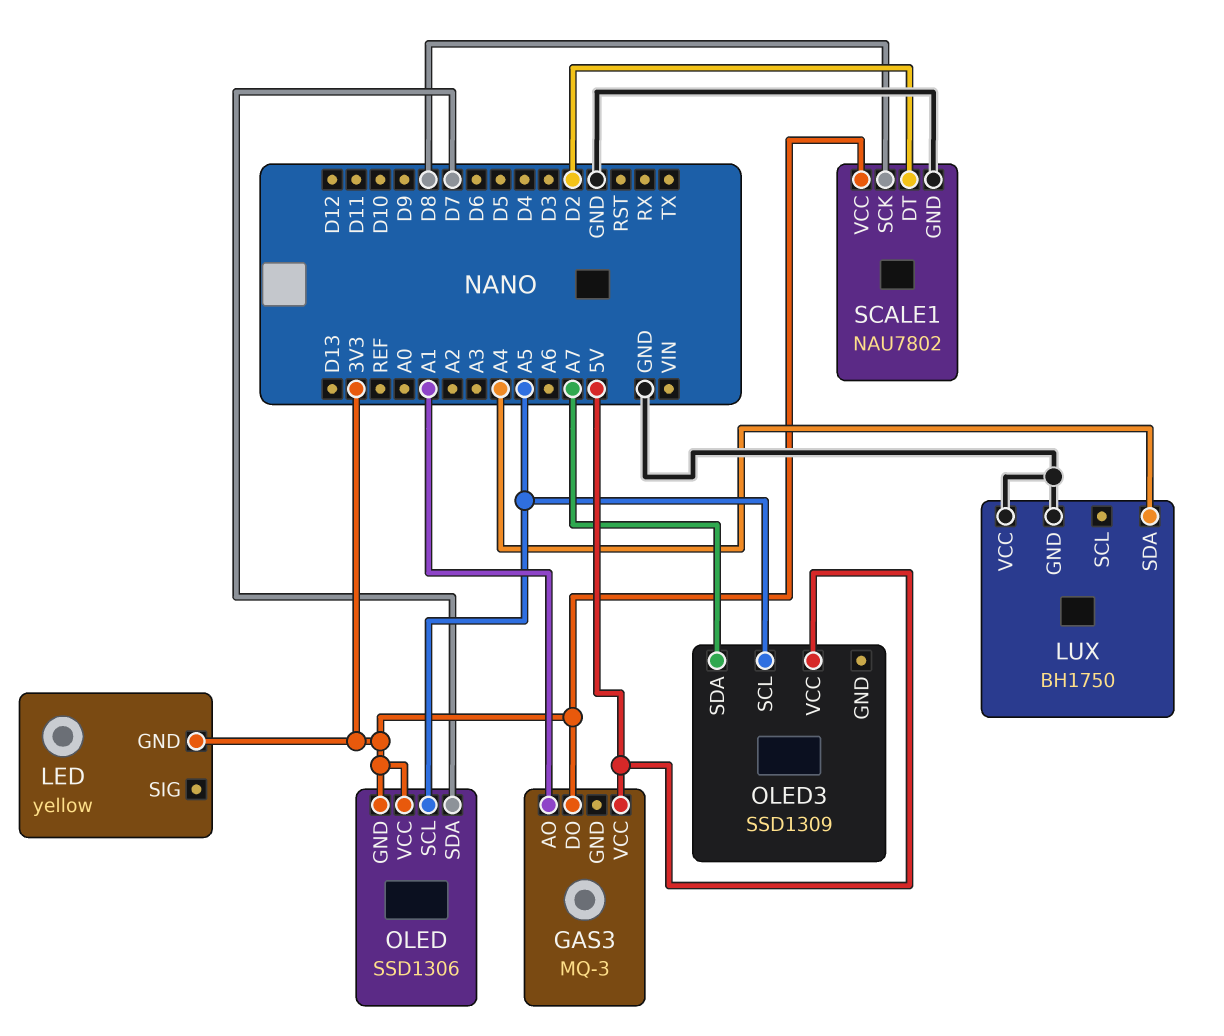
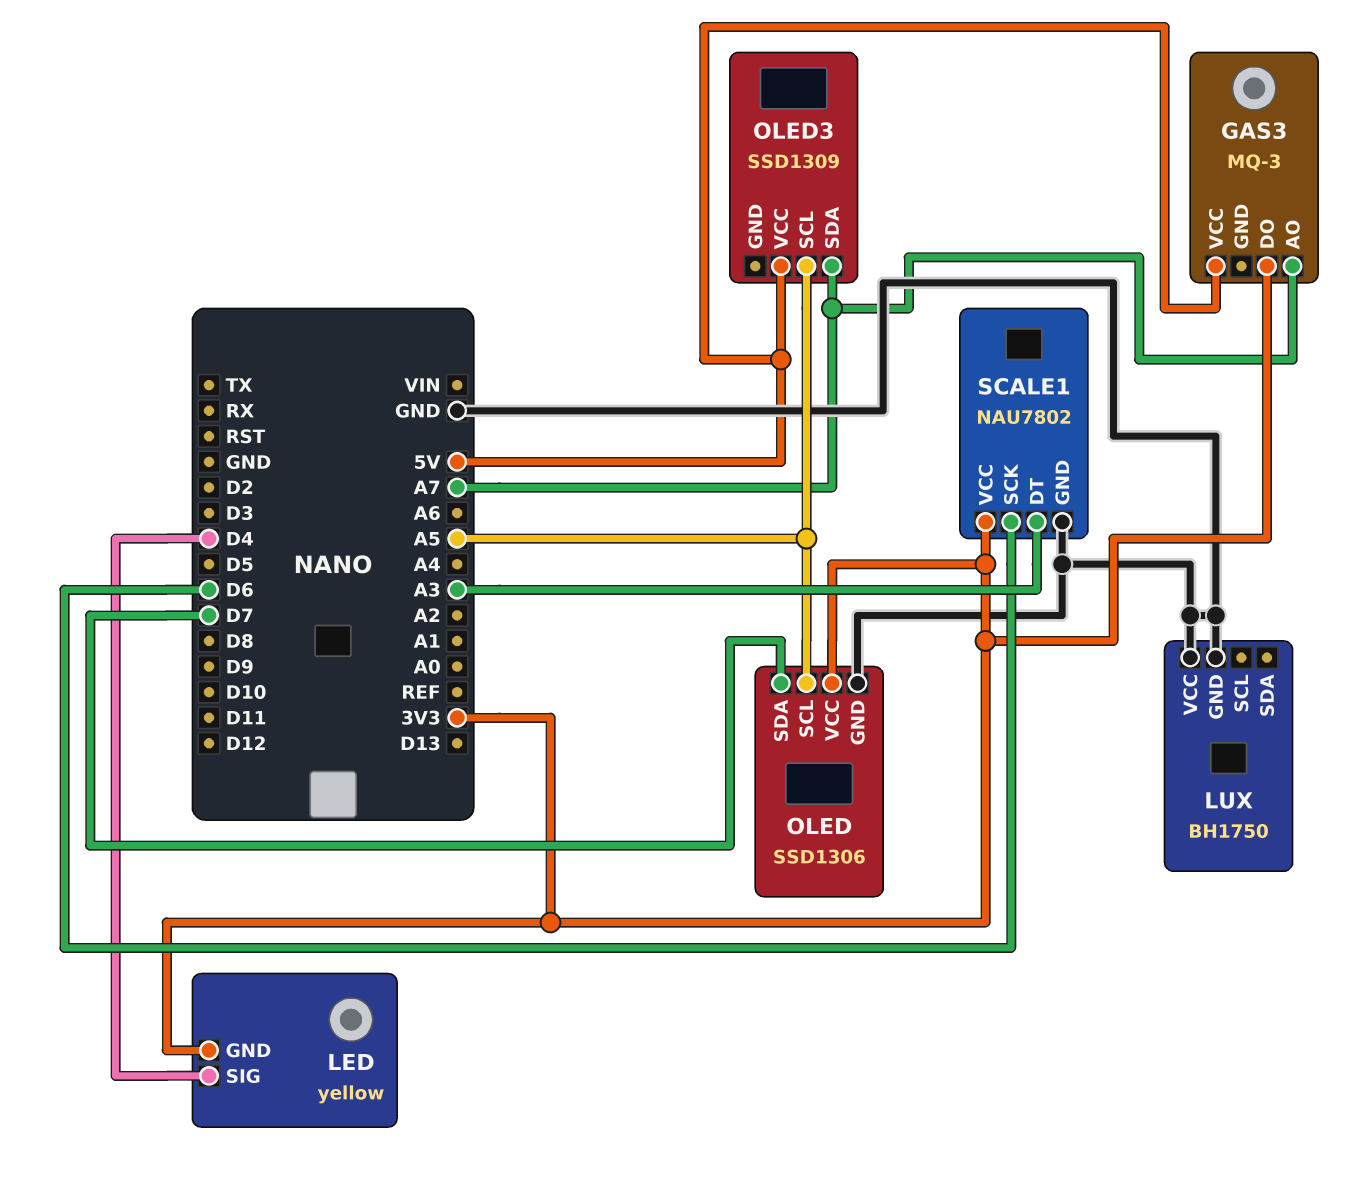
GAS3 pin AO: A1 -> A7
LED pin SIG: none -> D4
LUX pin SDA: A4 -> none
OLED pin GND: 3V3 -> GND
SCALE1 pin DT: D2 -> A3
SCALE1 pin SCK: D8 -> D6

